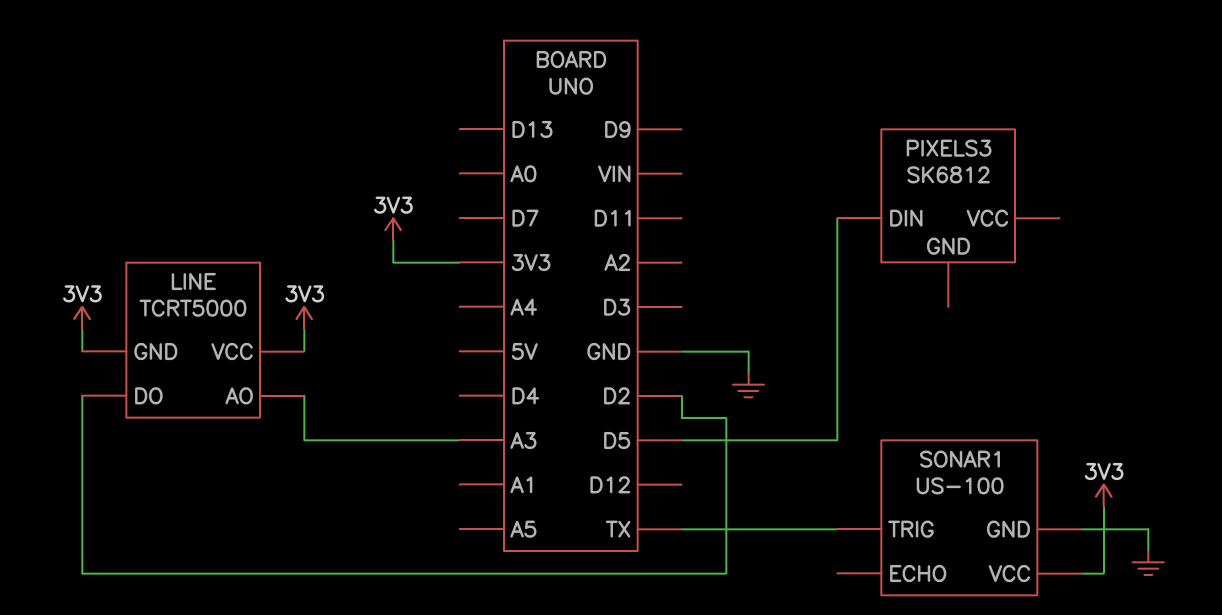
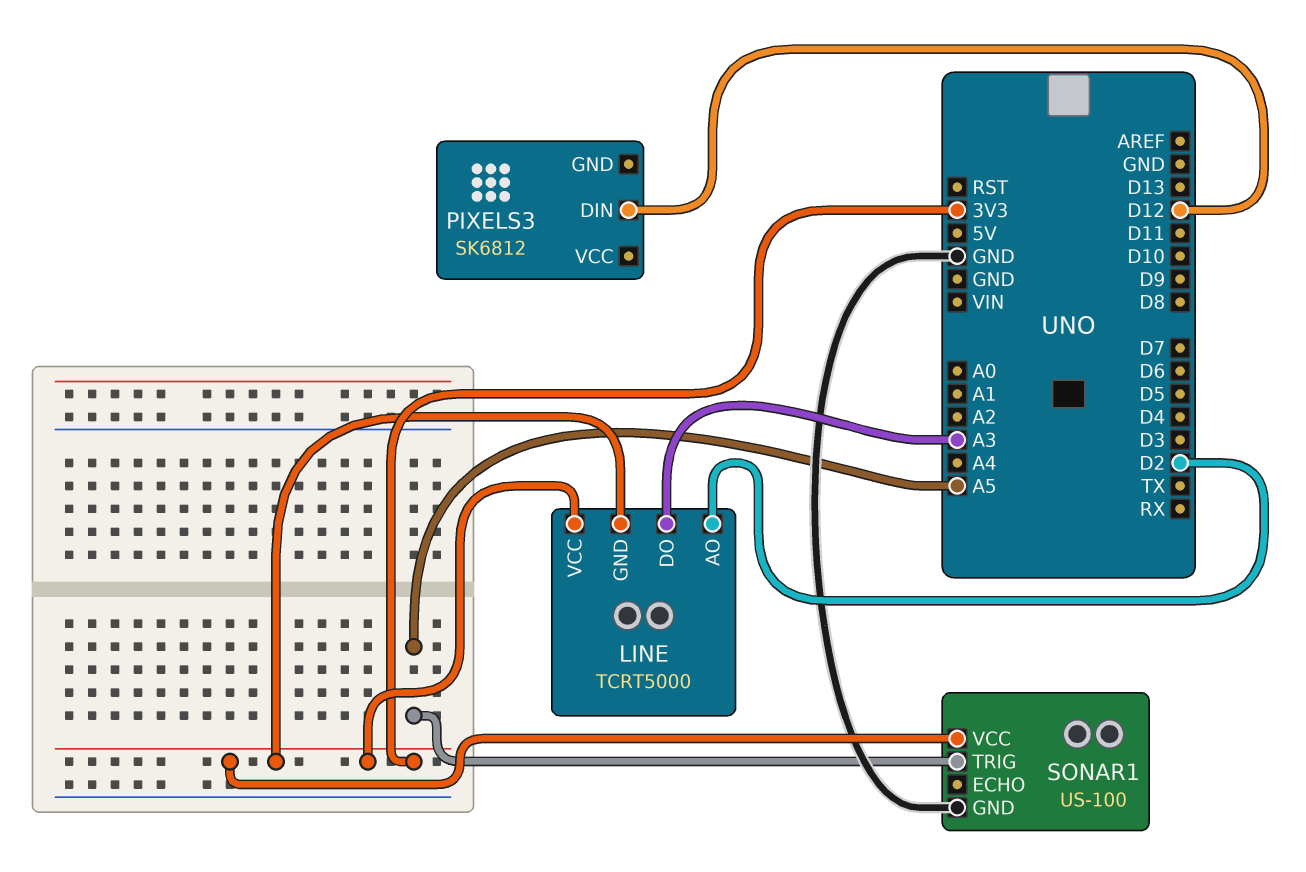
LINE pin AO: A3 -> D2
LINE pin DO: D2 -> A3
PIXELS3 pin DIN: D5 -> D12
SONAR1 pin TRIG: TX -> A5

